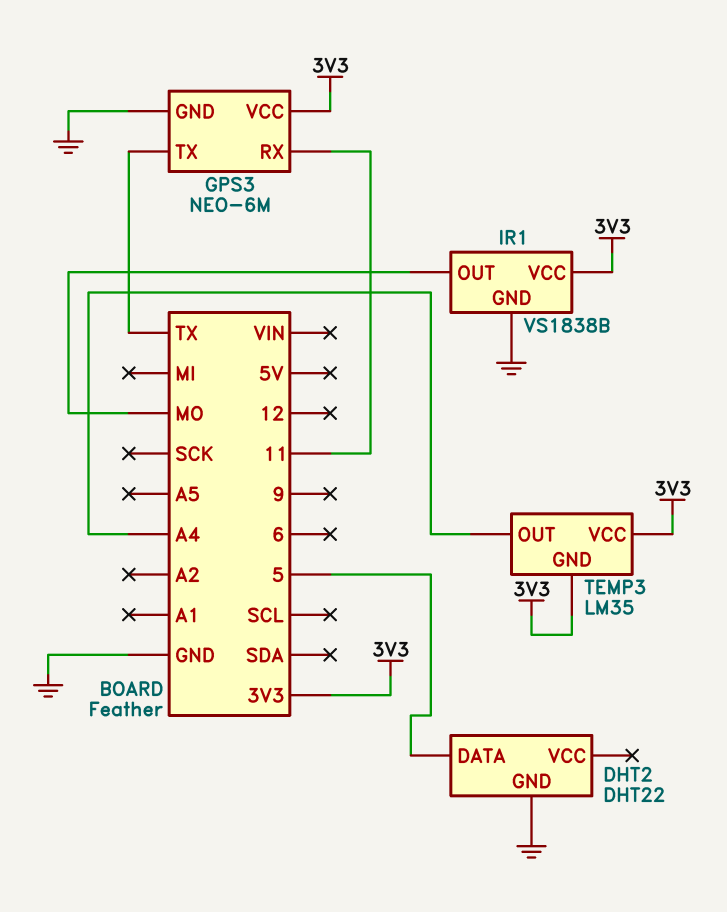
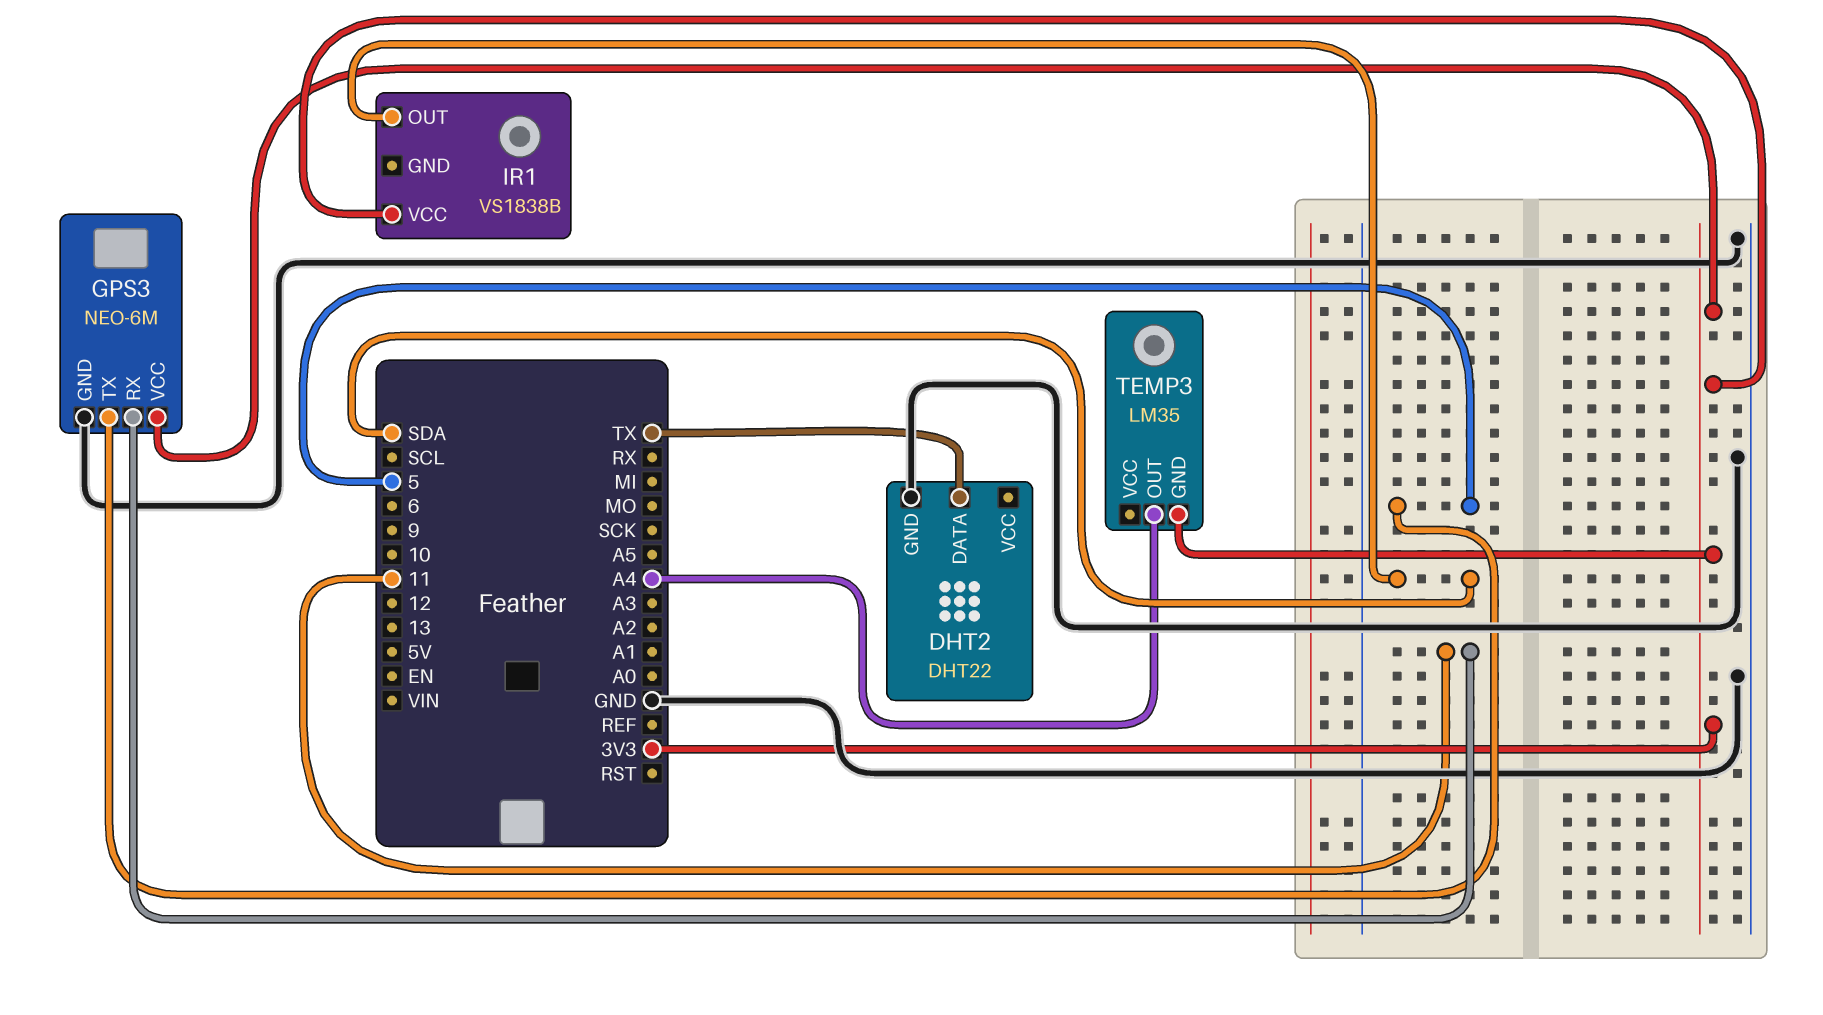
DHT2 pin DATA: 5 -> TX
GPS3 pin TX: TX -> 5
IR1 pin GND: GND -> none
IR1 pin OUT: MO -> SDA
TEMP3 pin VCC: 3V3 -> none

